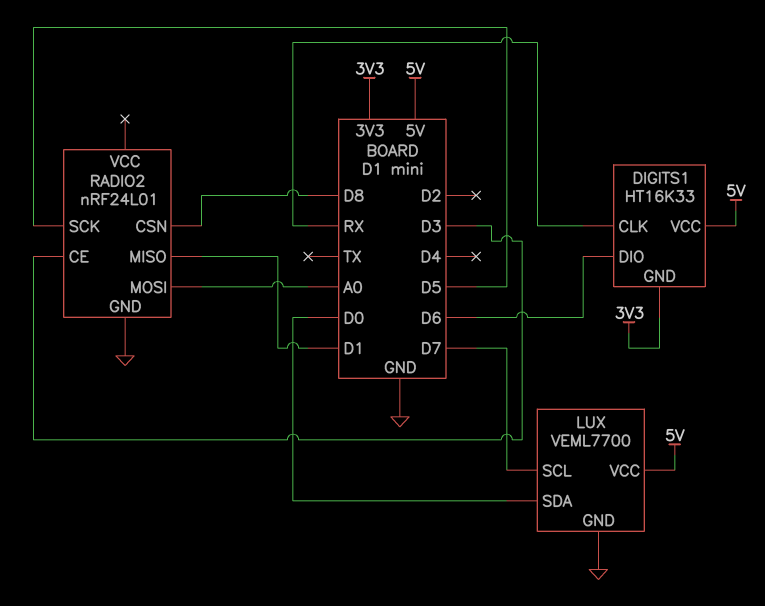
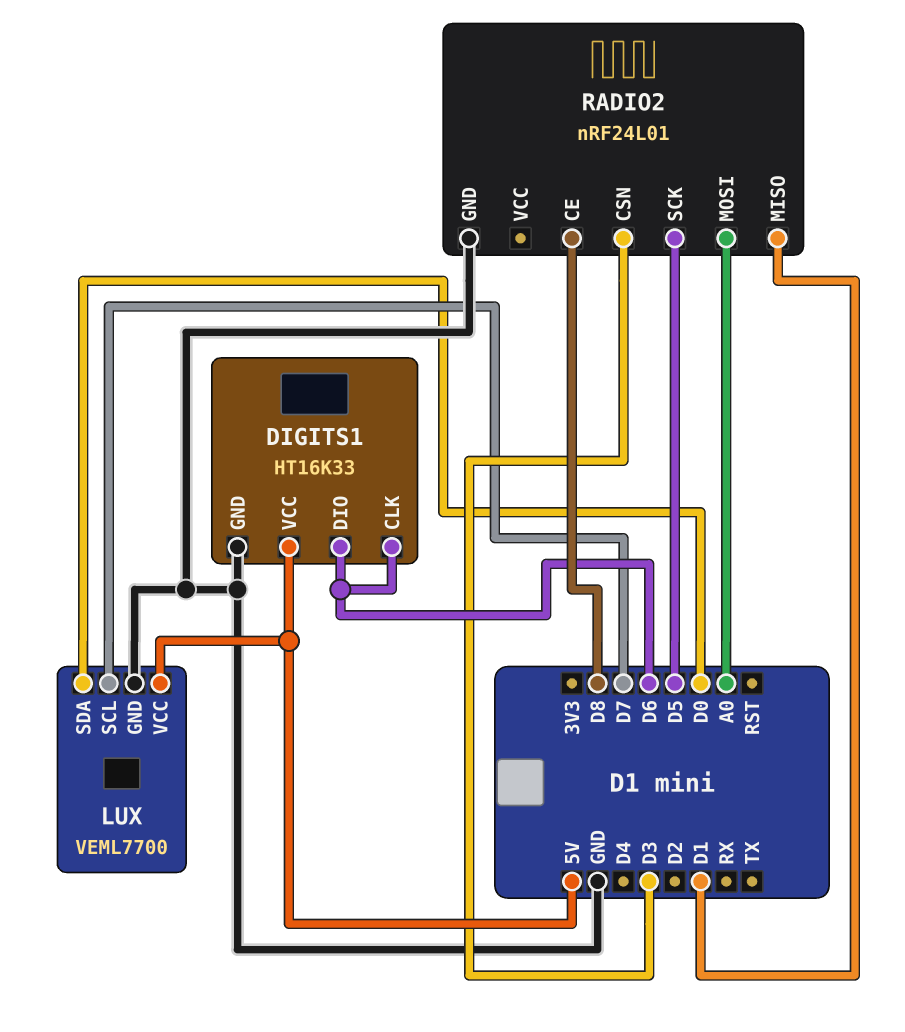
DIGITS1 pin CLK: RX -> D6
DIGITS1 pin GND: 3V3 -> GND
RADIO2 pin CE: D3 -> D8
RADIO2 pin CSN: D8 -> D3

